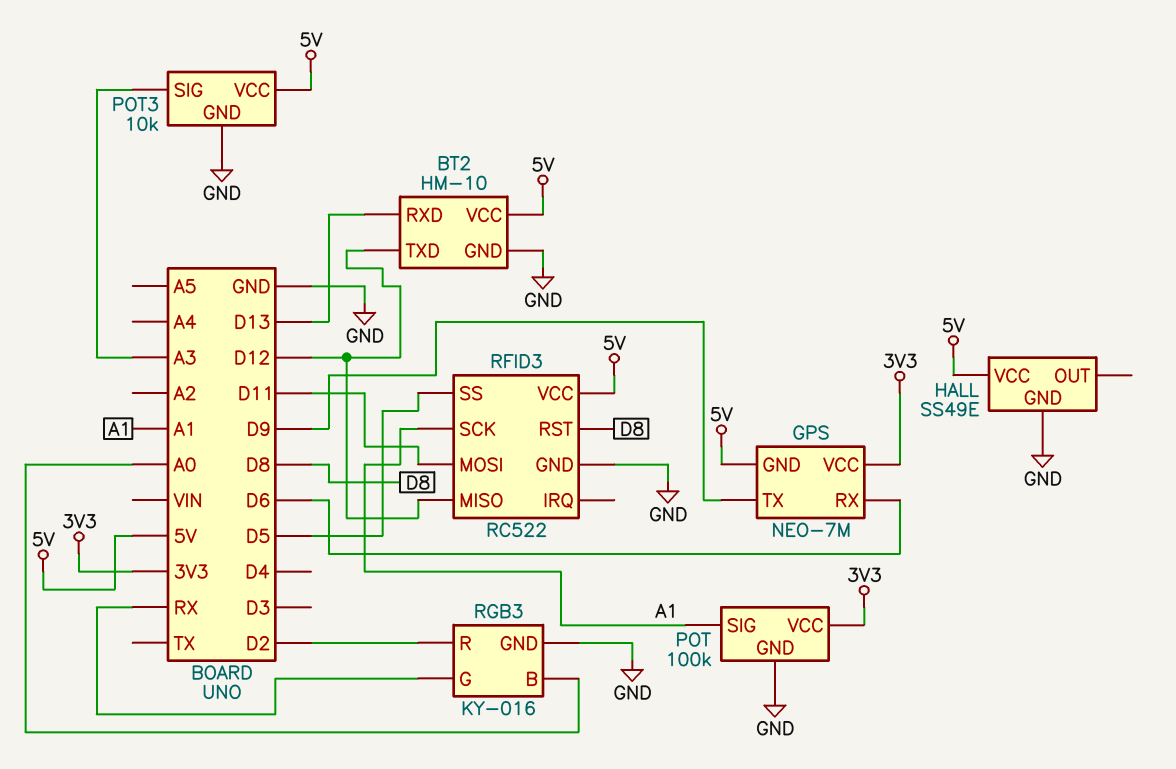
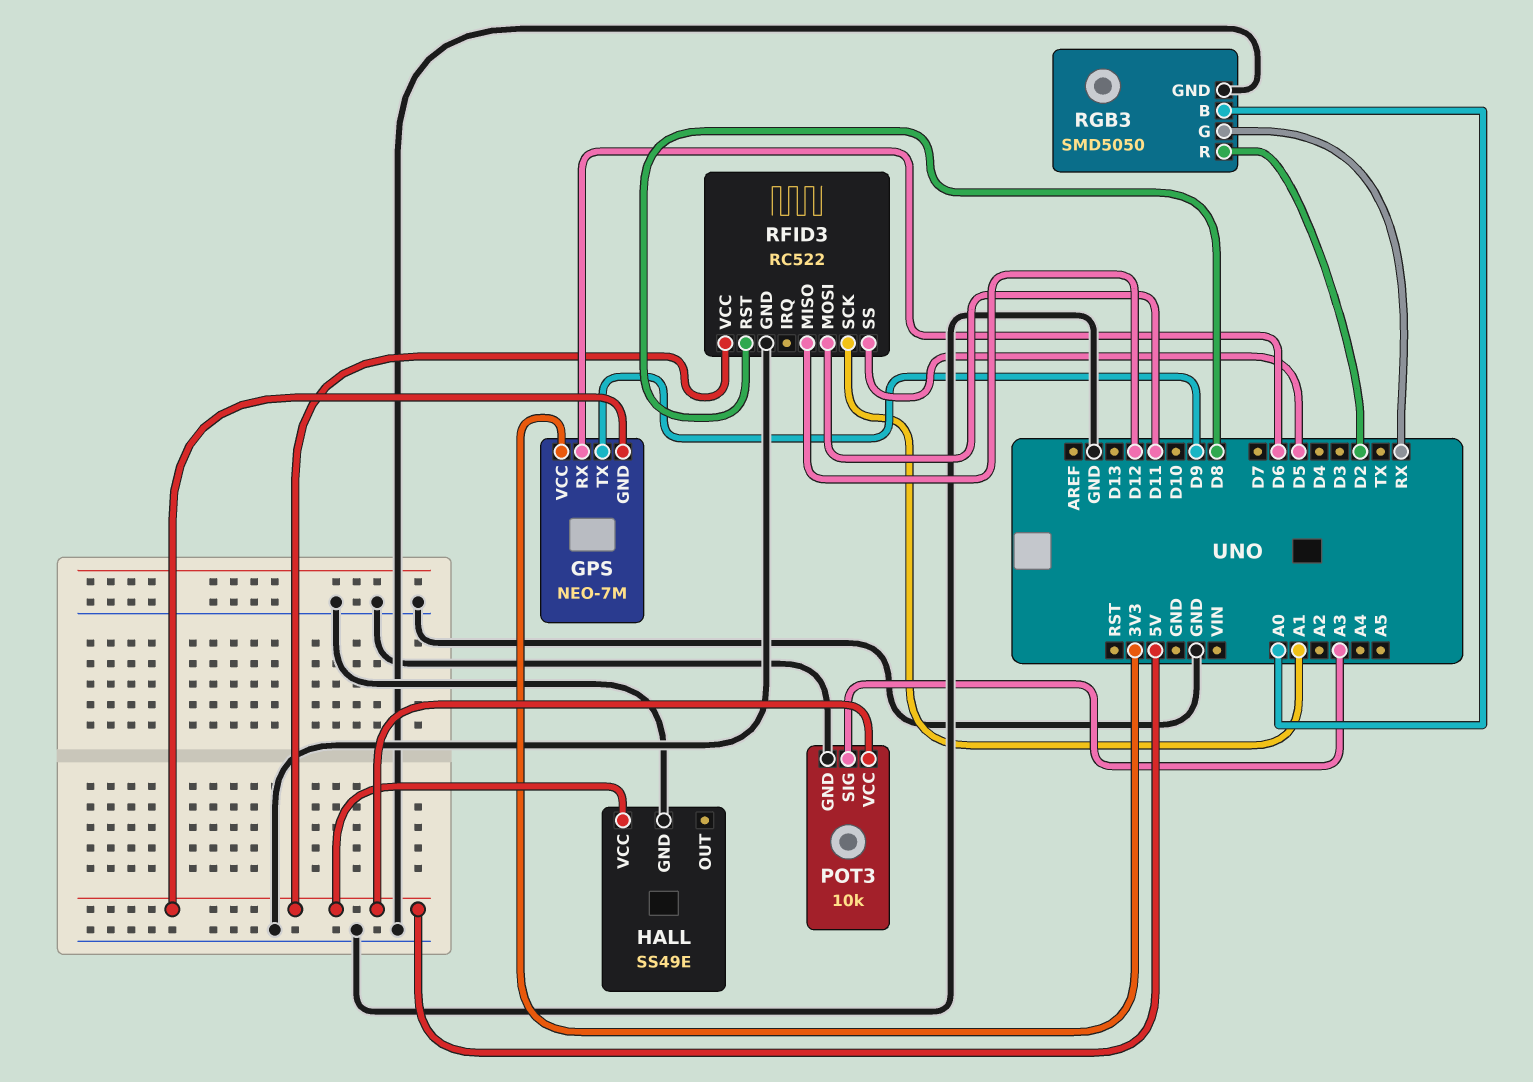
BT2: HM-10 -> none
BT2 pin GND: GND -> none
BT2 pin RXD: D13 -> none
BT2 pin TXD: D12 -> none
BT2 pin VCC: 5V -> none
POT: 100k -> none
POT pin GND: GND -> none
POT pin SIG: A1 -> none
POT pin VCC: 3V3 -> none
RGB3: KY-016 -> SMD5050

